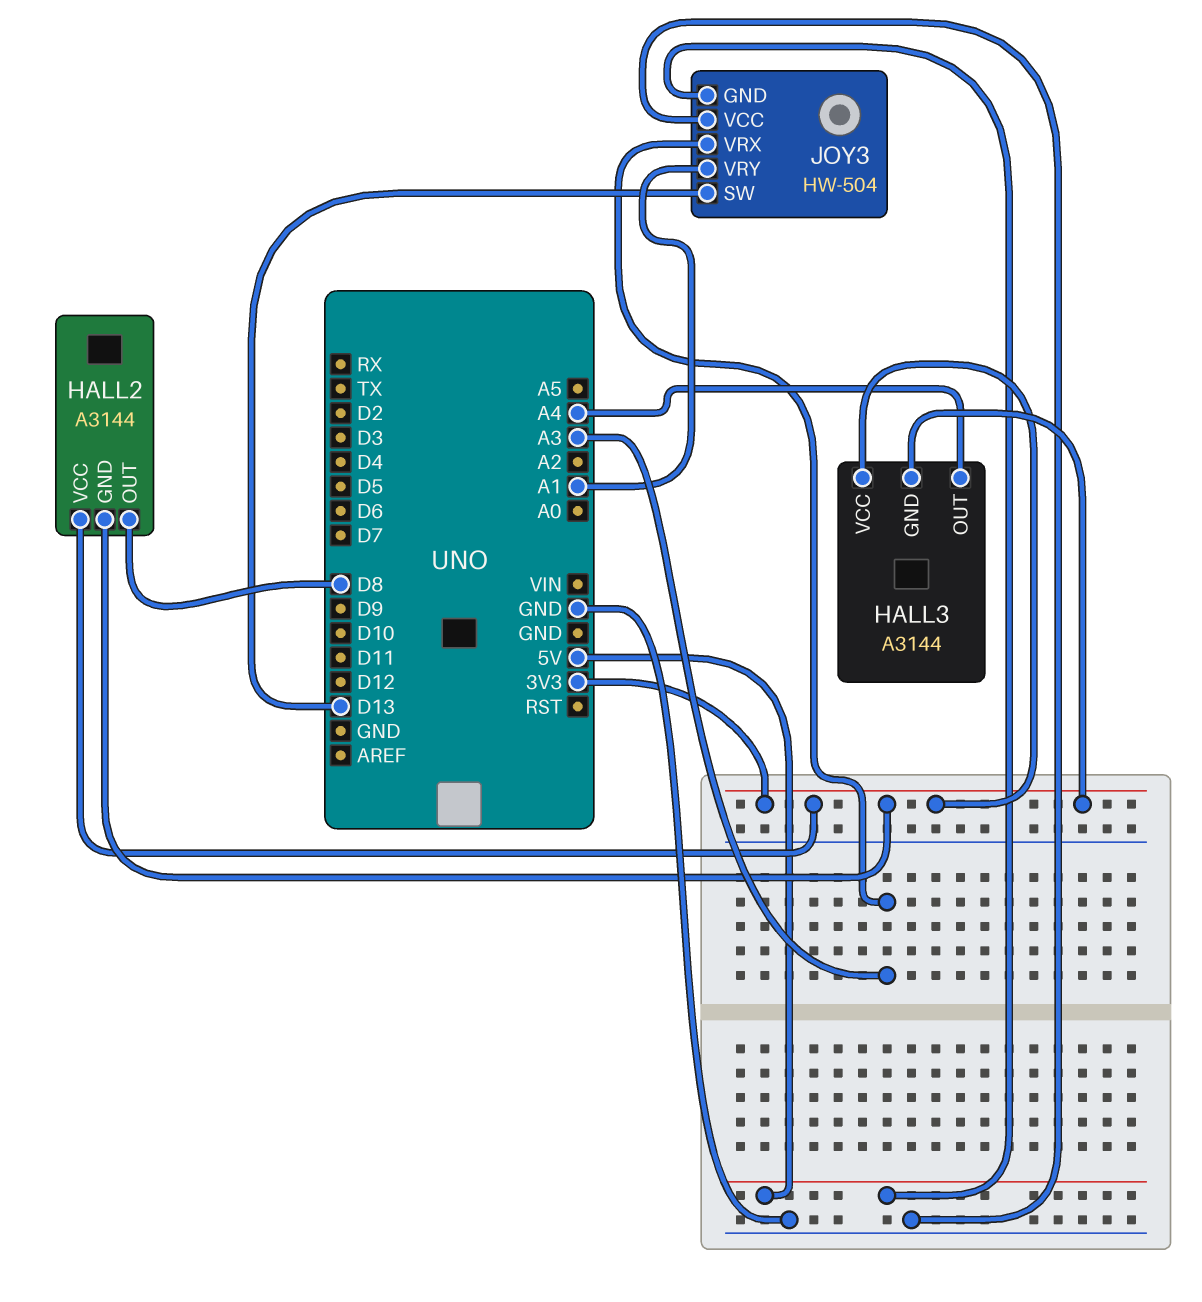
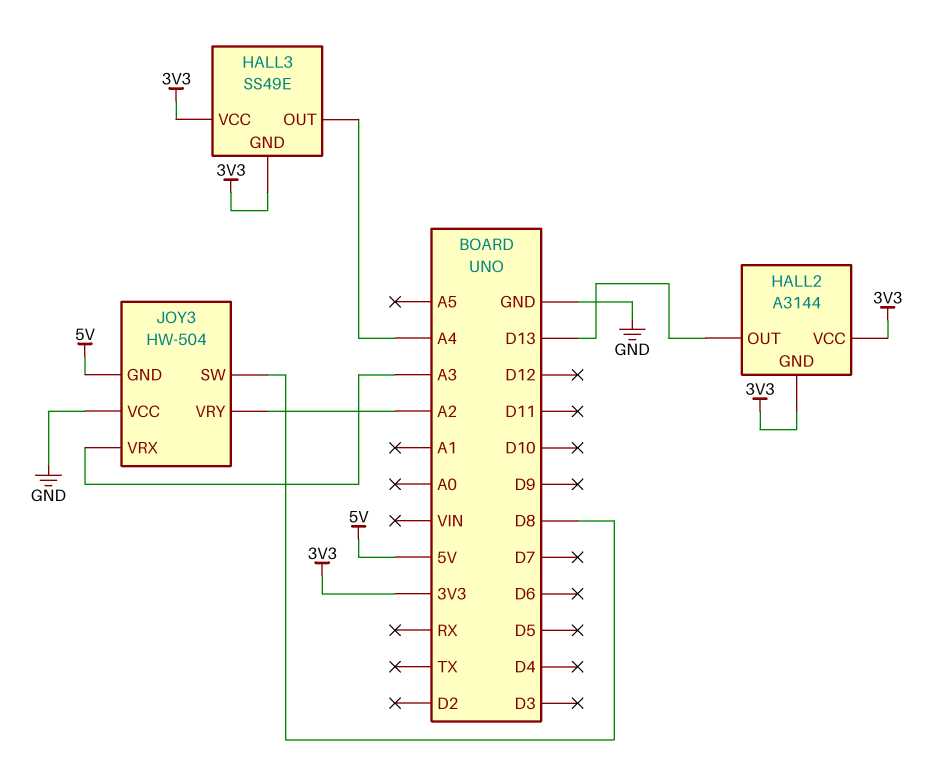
HALL2 pin OUT: D8 -> D13
HALL3: A3144 -> SS49E
JOY3 pin SW: D13 -> D8
JOY3 pin VRY: A1 -> A2

